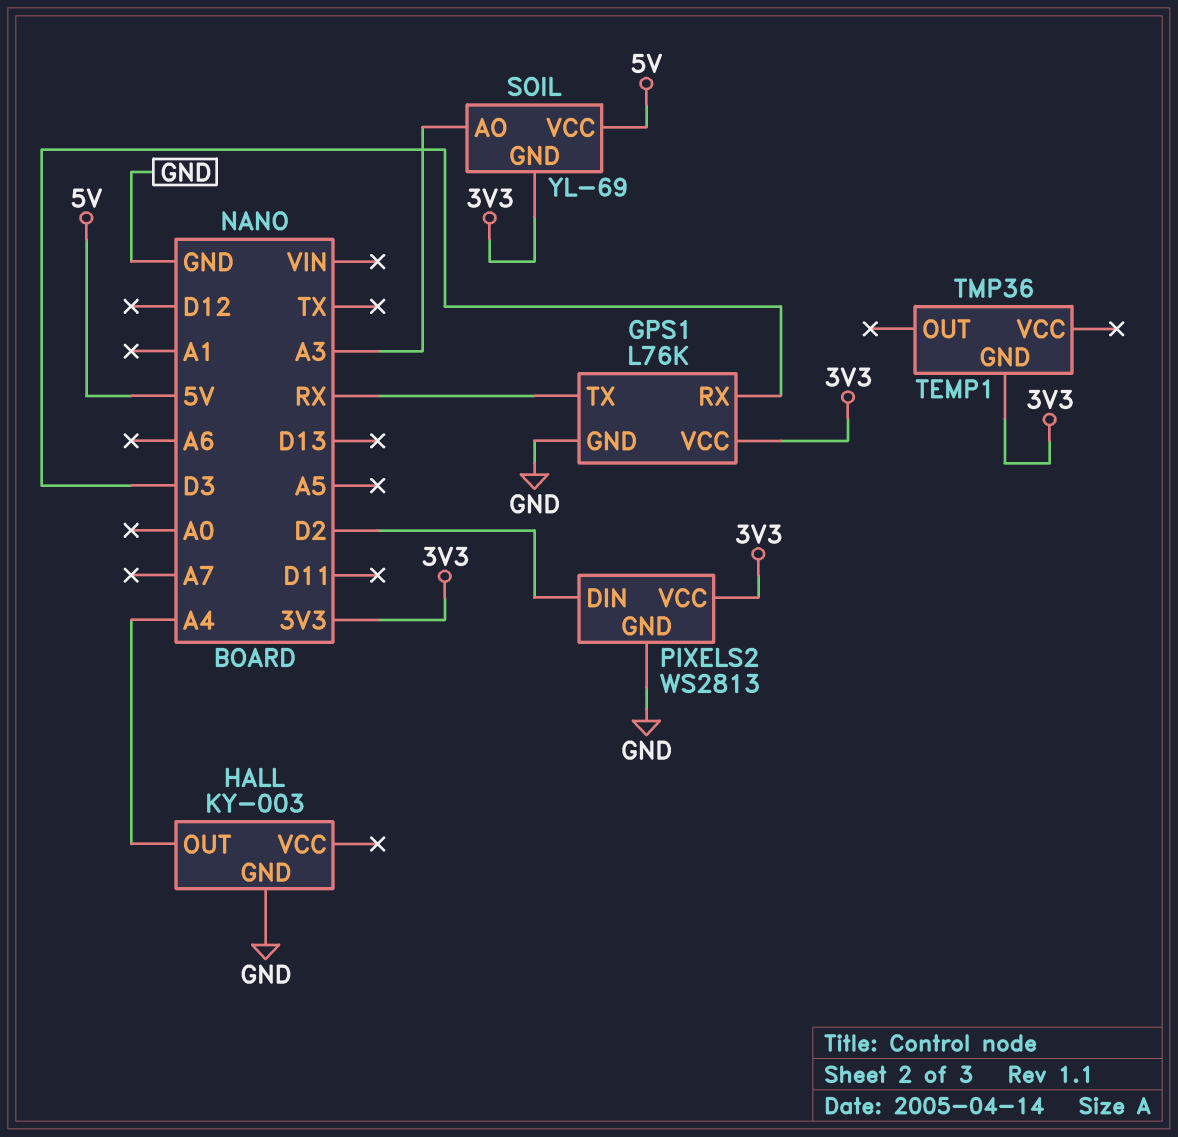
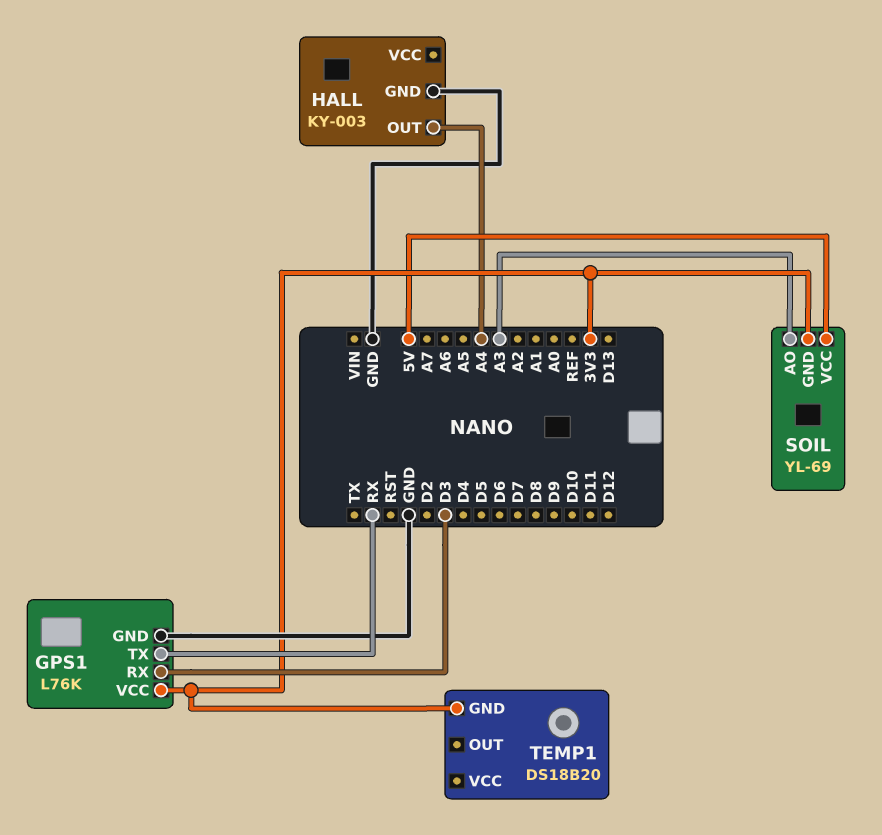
PIXELS2: WS2813 -> none
PIXELS2 pin DIN: D2 -> none
PIXELS2 pin GND: GND -> none
PIXELS2 pin VCC: 3V3 -> none
TEMP1: TMP36 -> DS18B20

